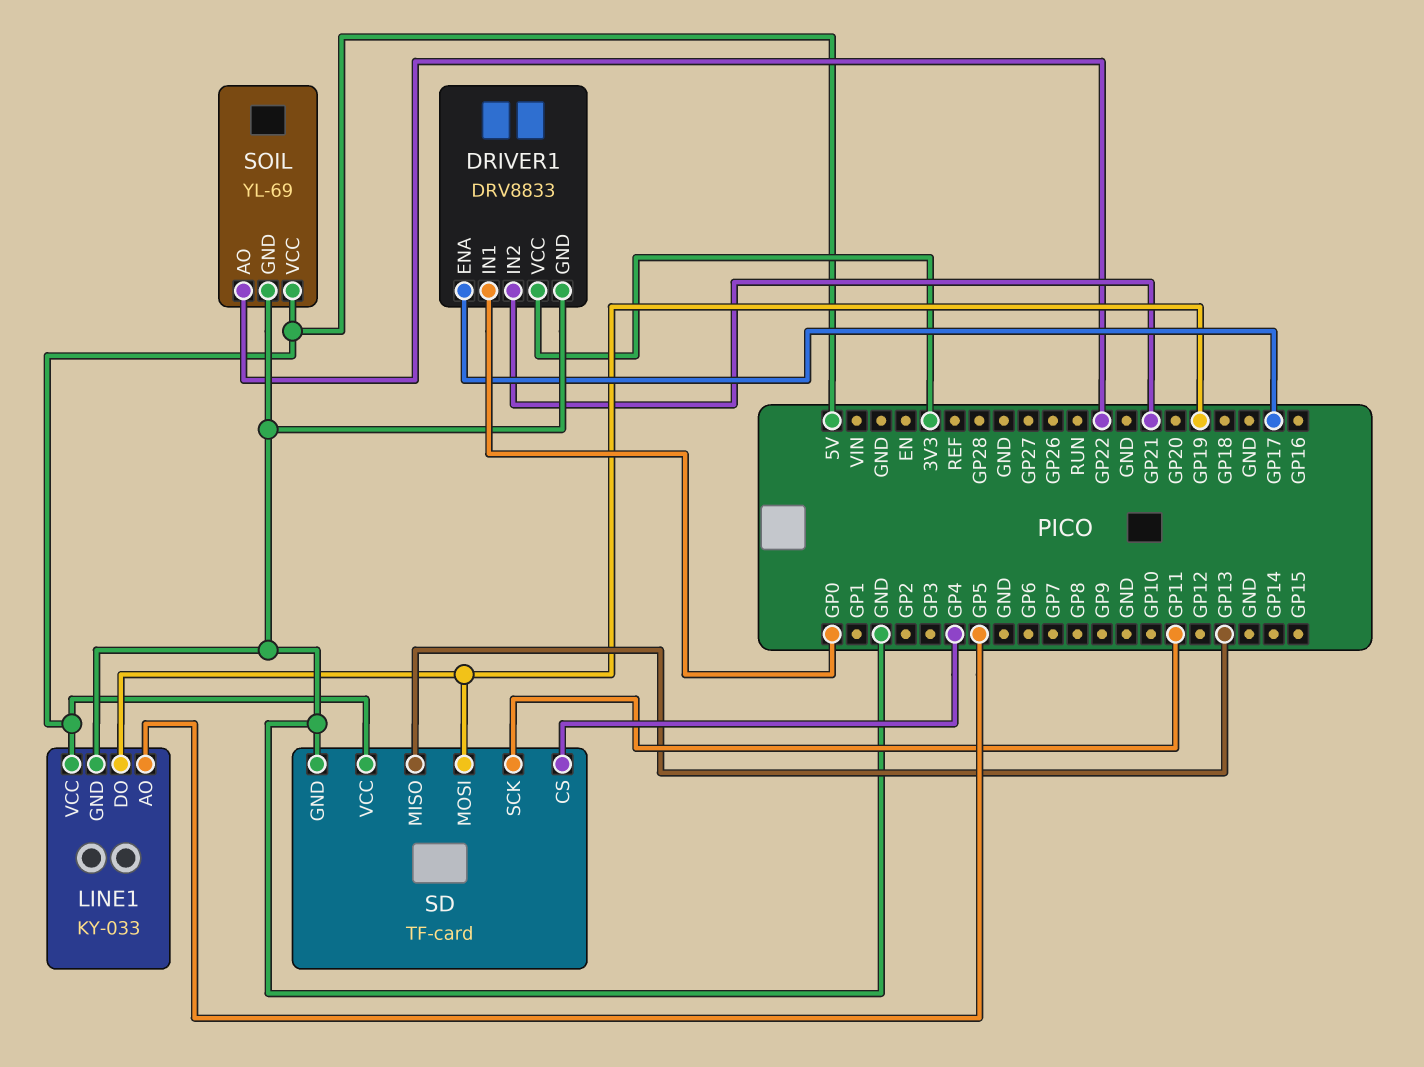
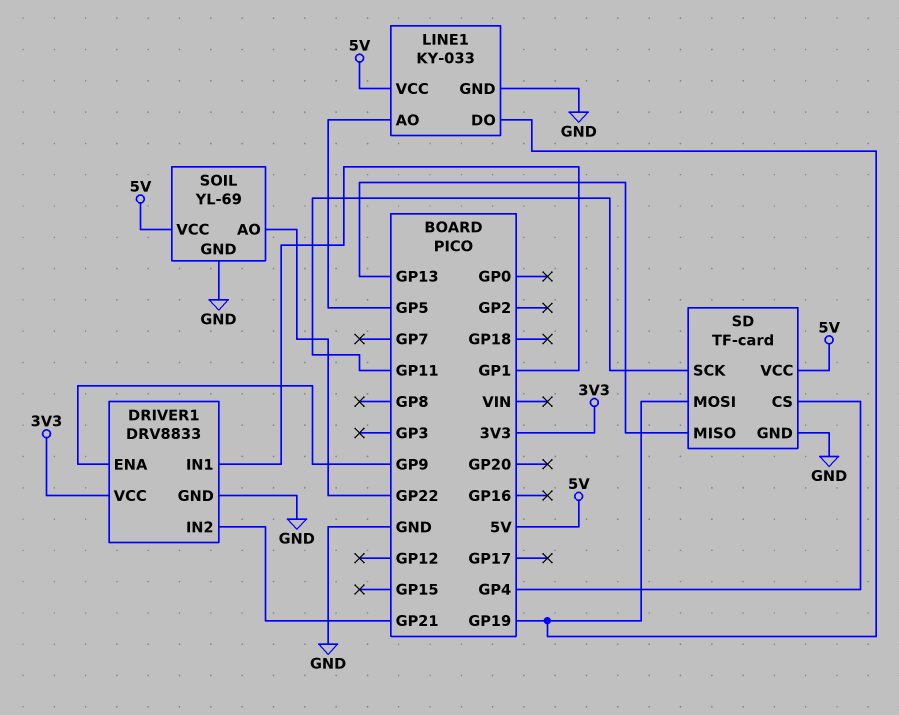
DRIVER1 pin ENA: GP17 -> GP9
DRIVER1 pin IN1: GP0 -> GP1

